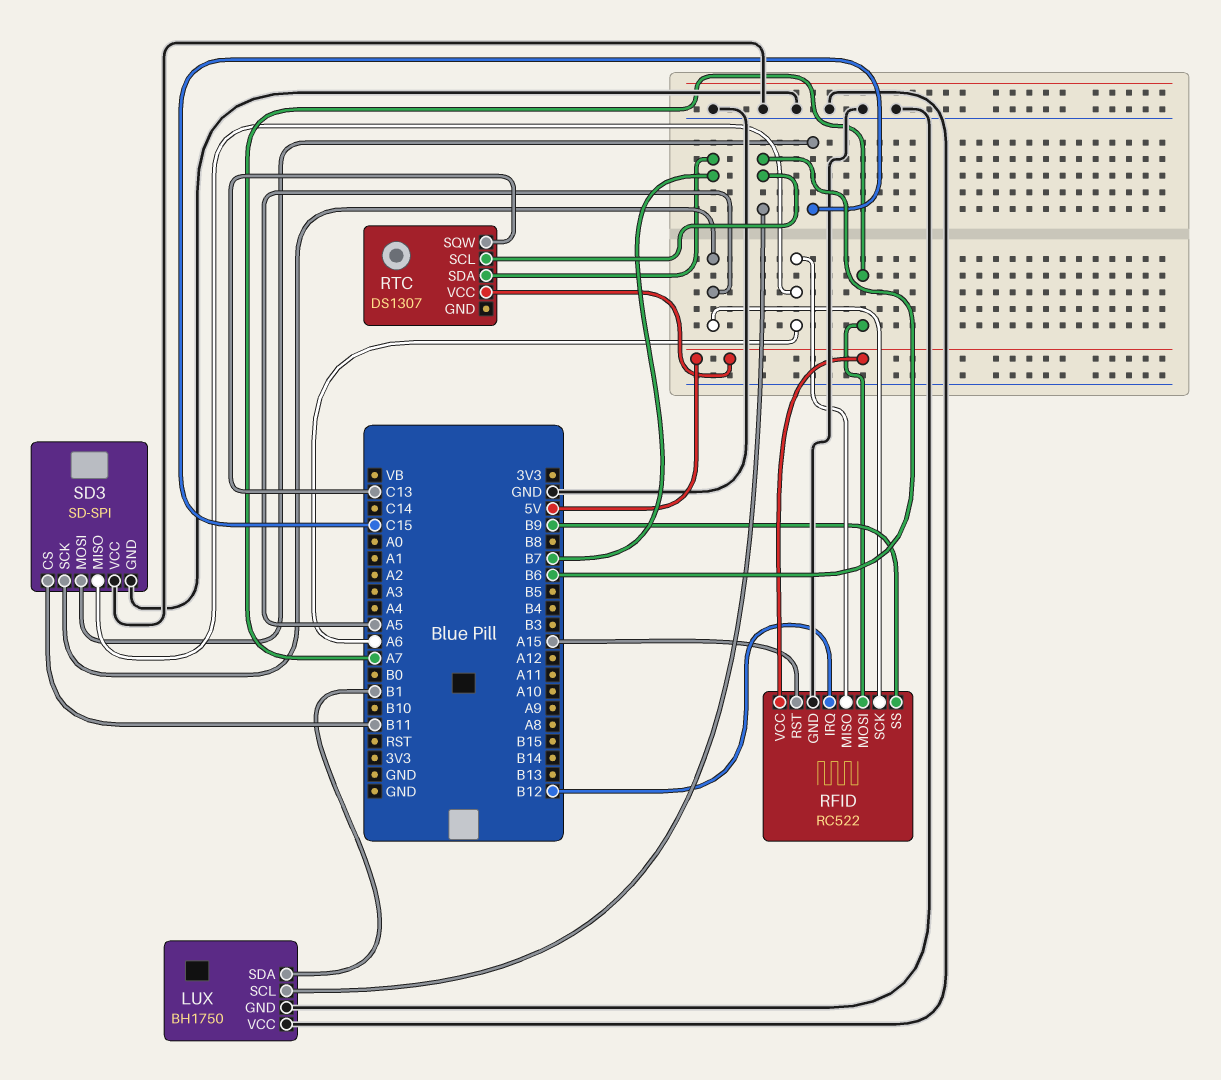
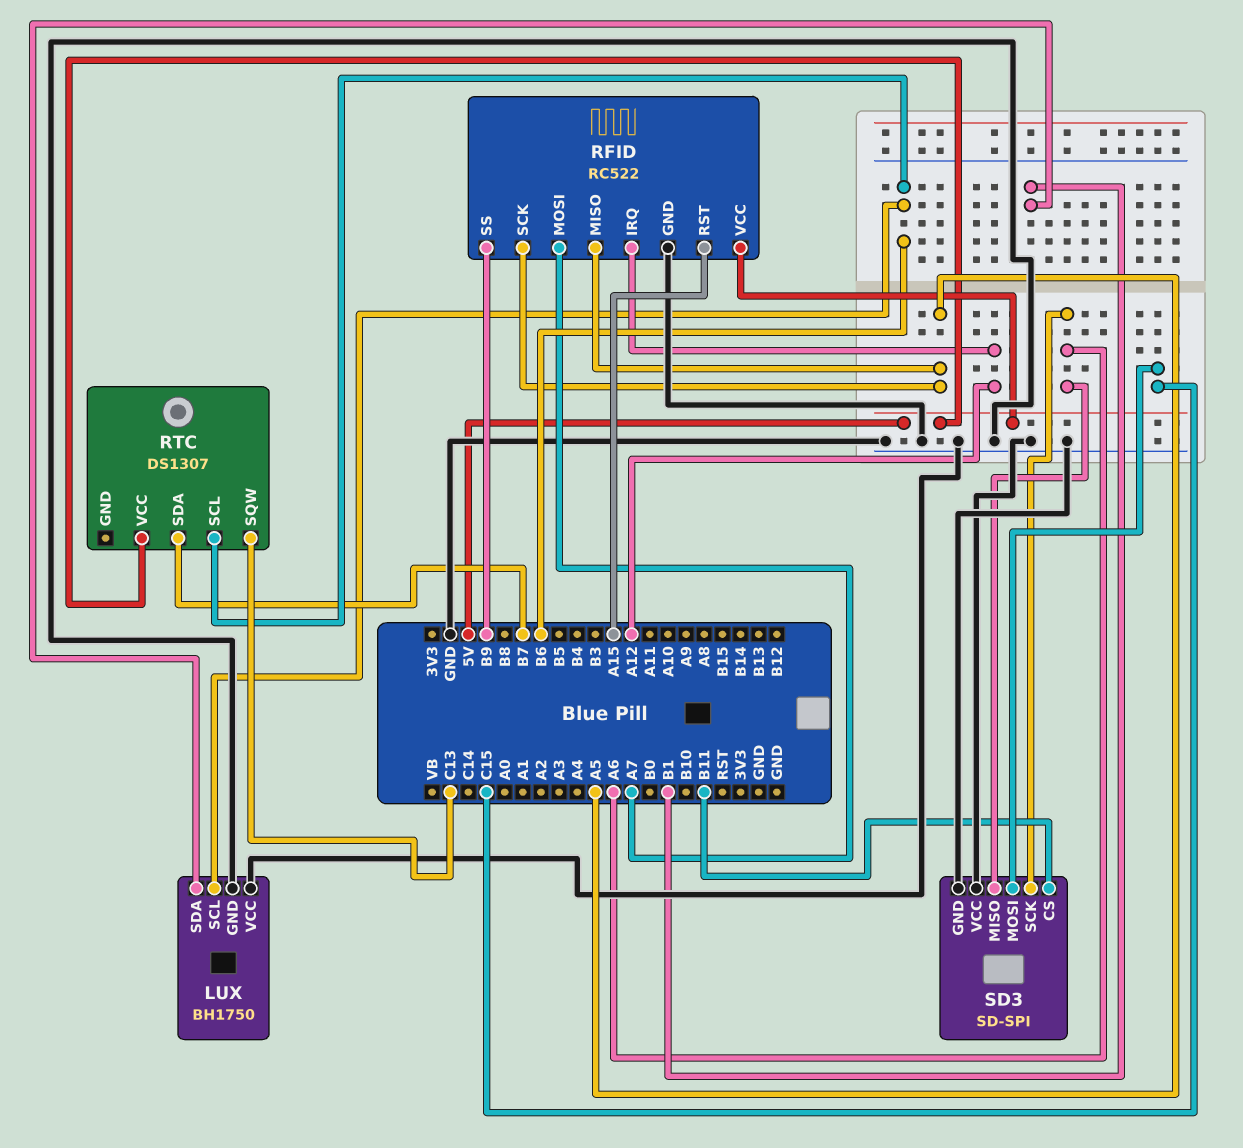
RFID pin IRQ: B12 -> A12
RFID pin MISO: A6 -> A5
SD3 pin SCK: A5 -> A6

